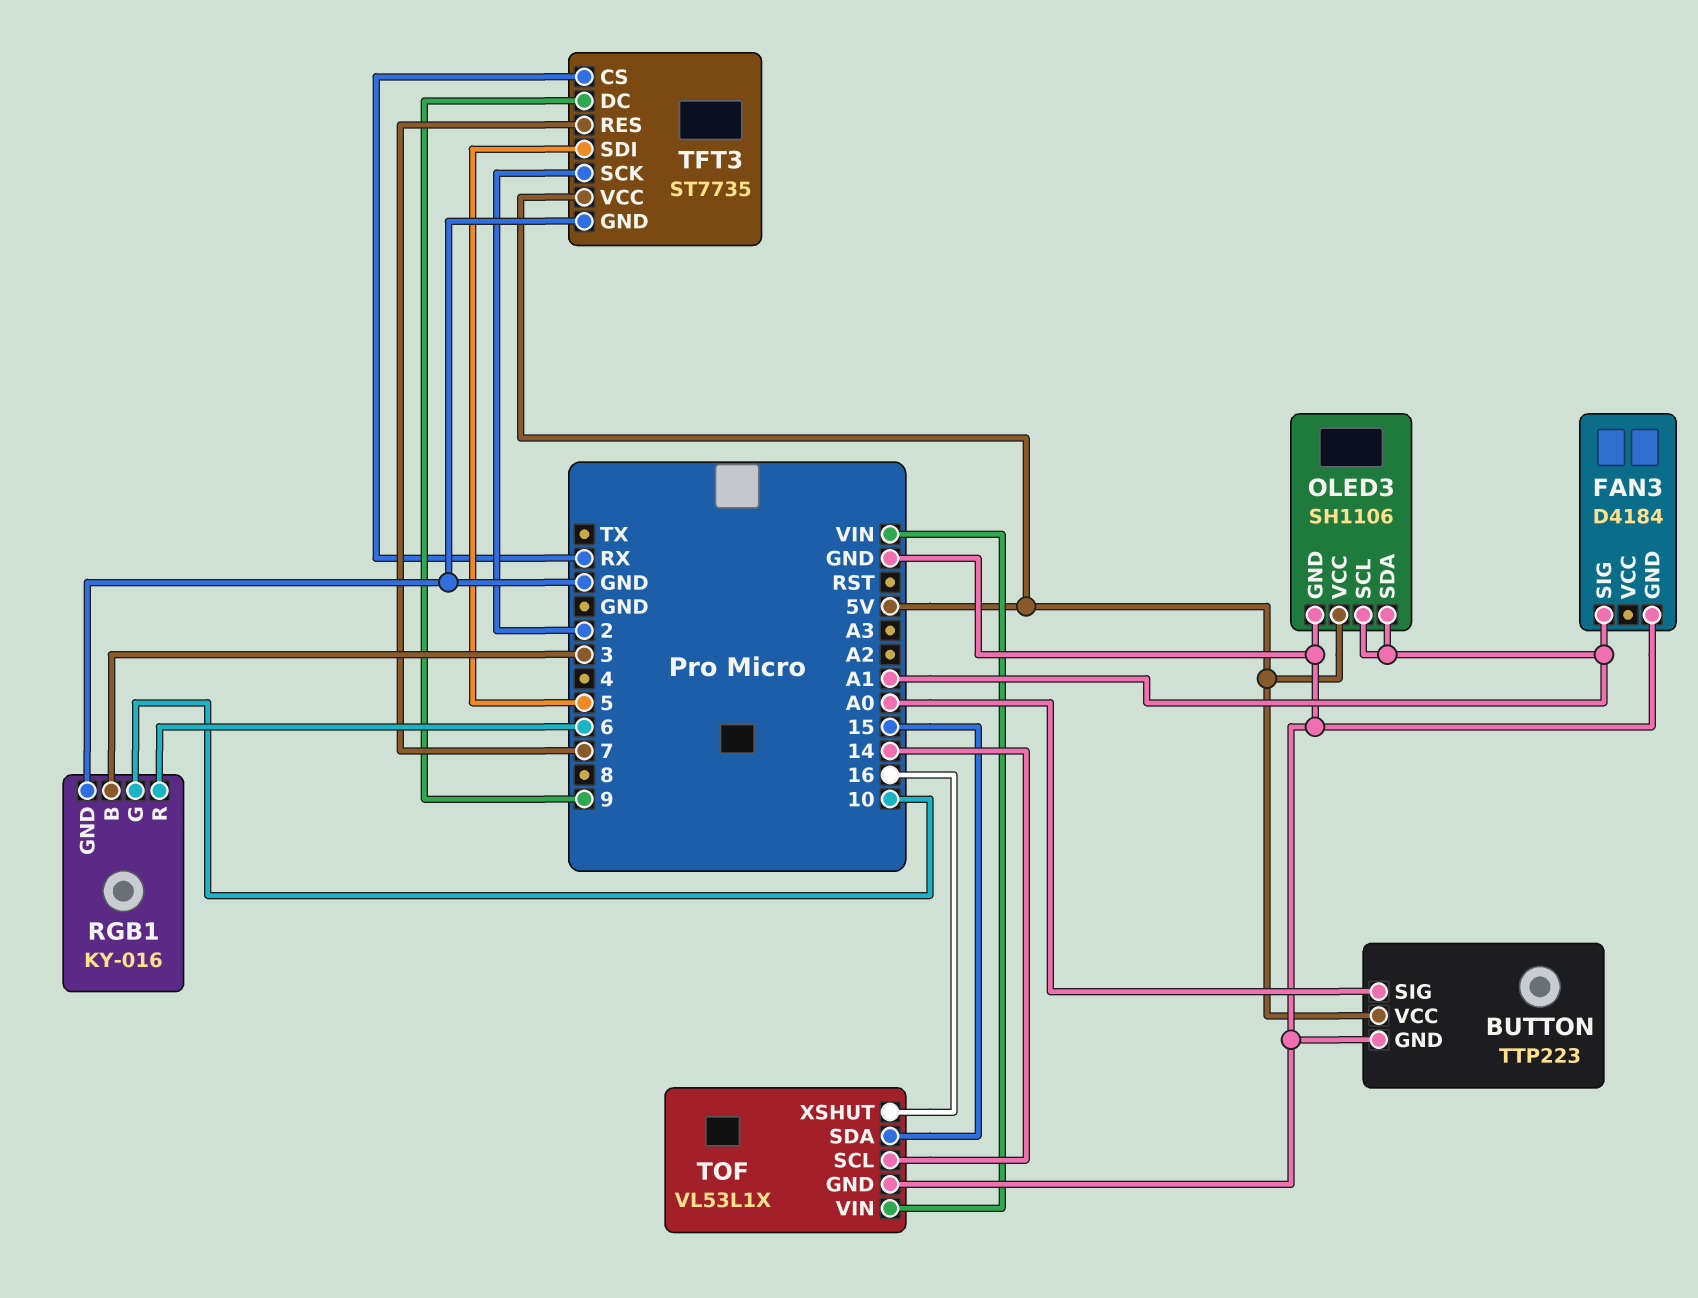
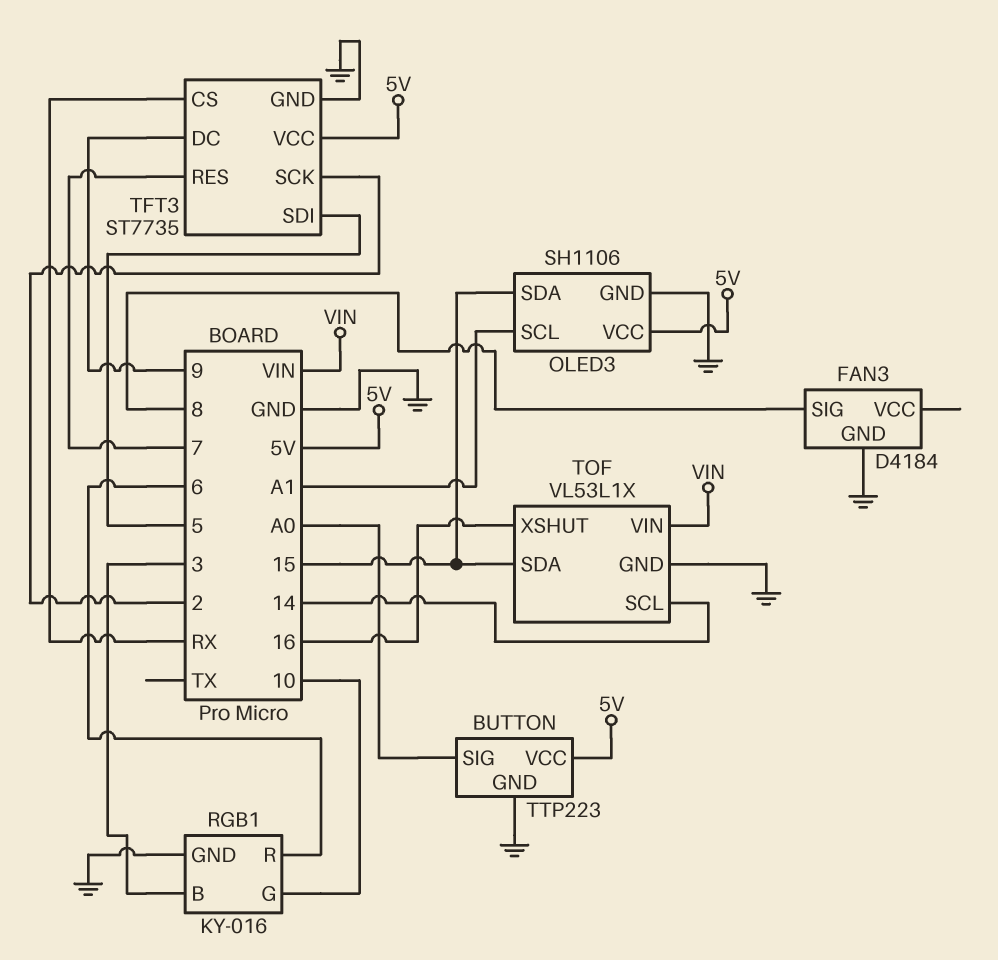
FAN3 pin SIG: A1 -> 8
OLED3 pin SDA: A1 -> 15

